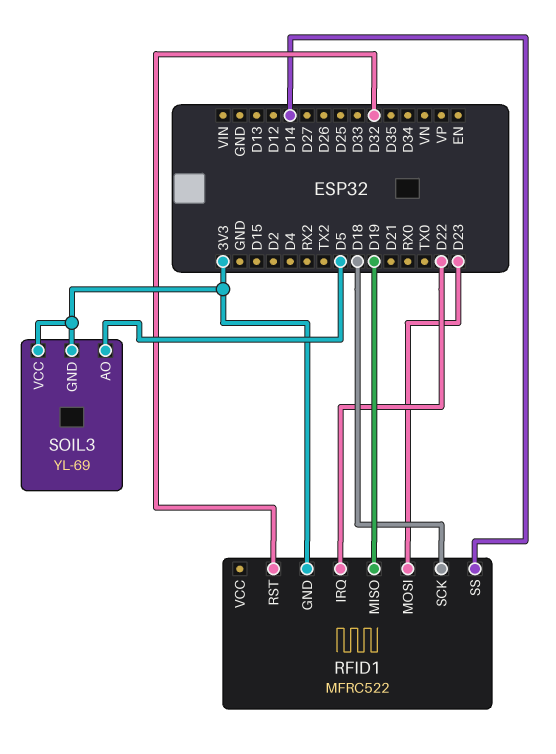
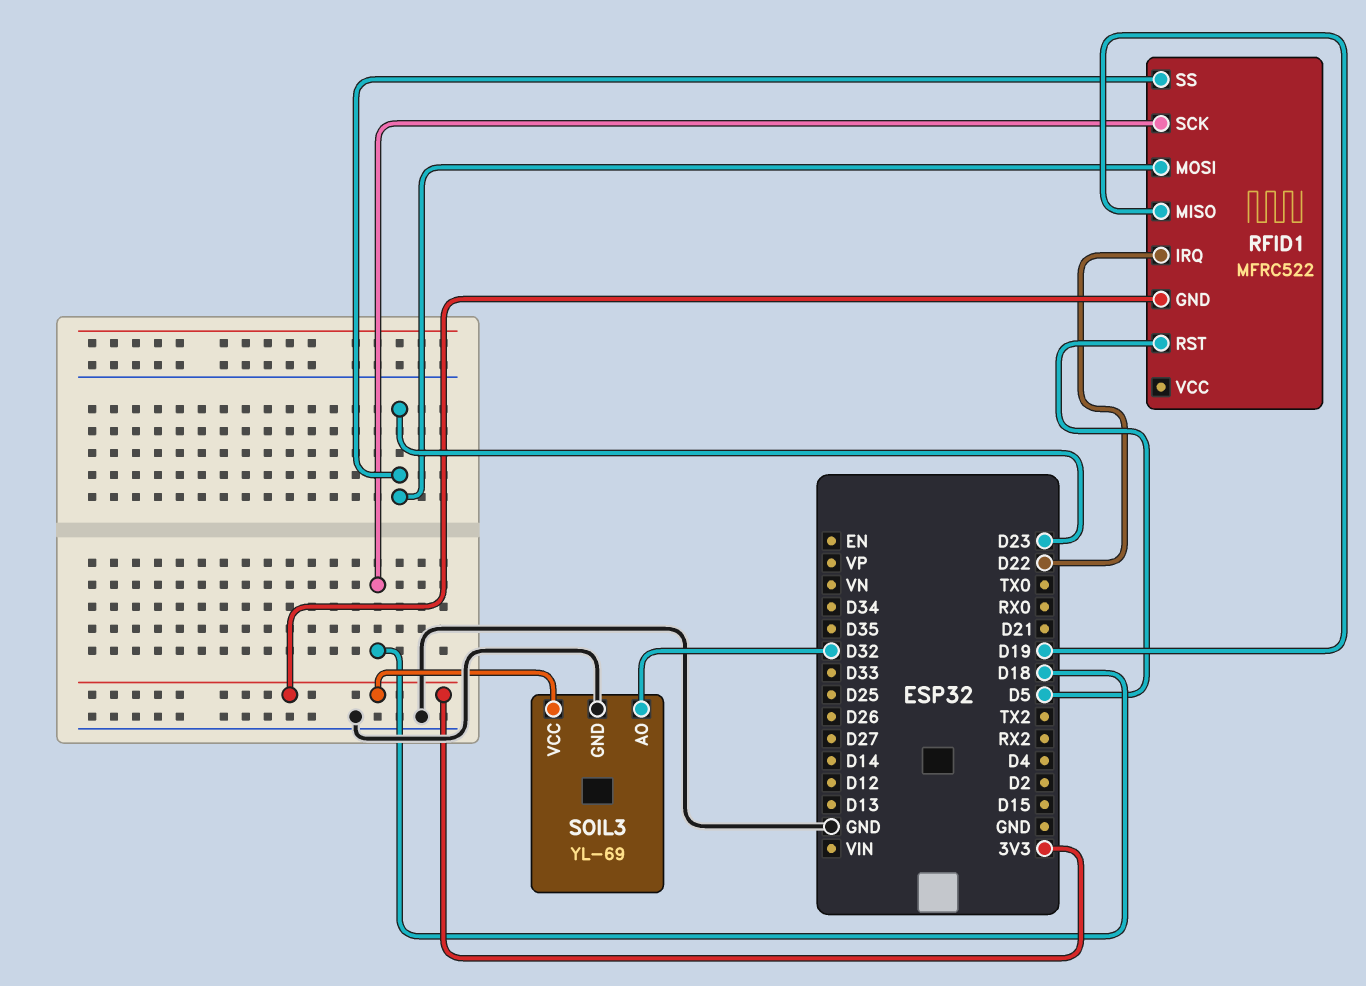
RFID1 pin RST: D32 -> D5
RFID1 pin SS: D14 -> D23
SOIL3 pin AO: D5 -> D32
SOIL3 pin GND: 3V3 -> GND

